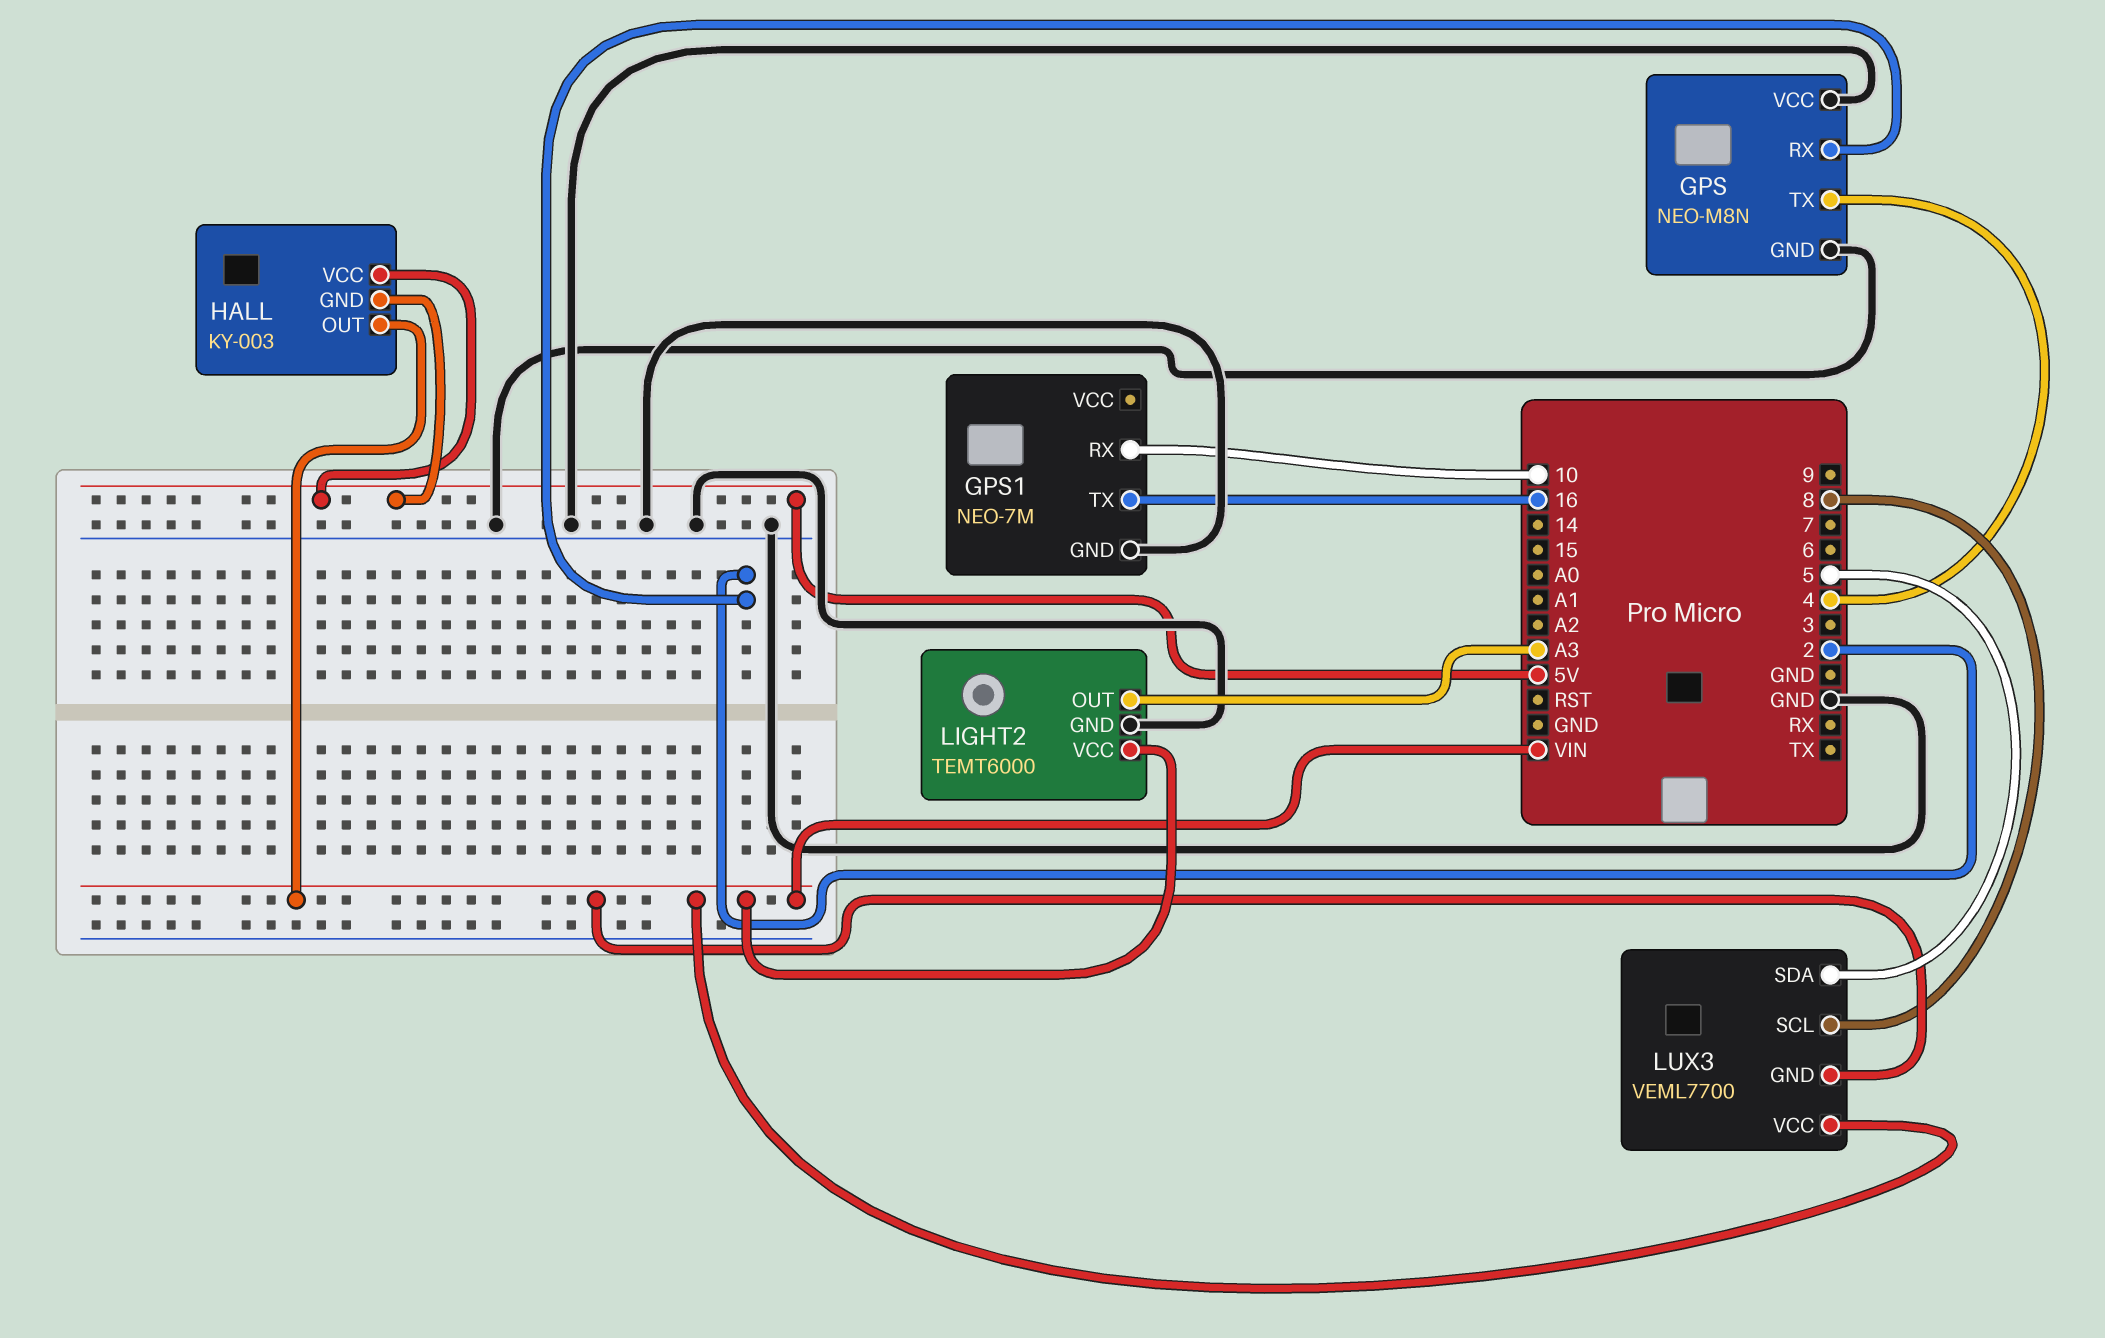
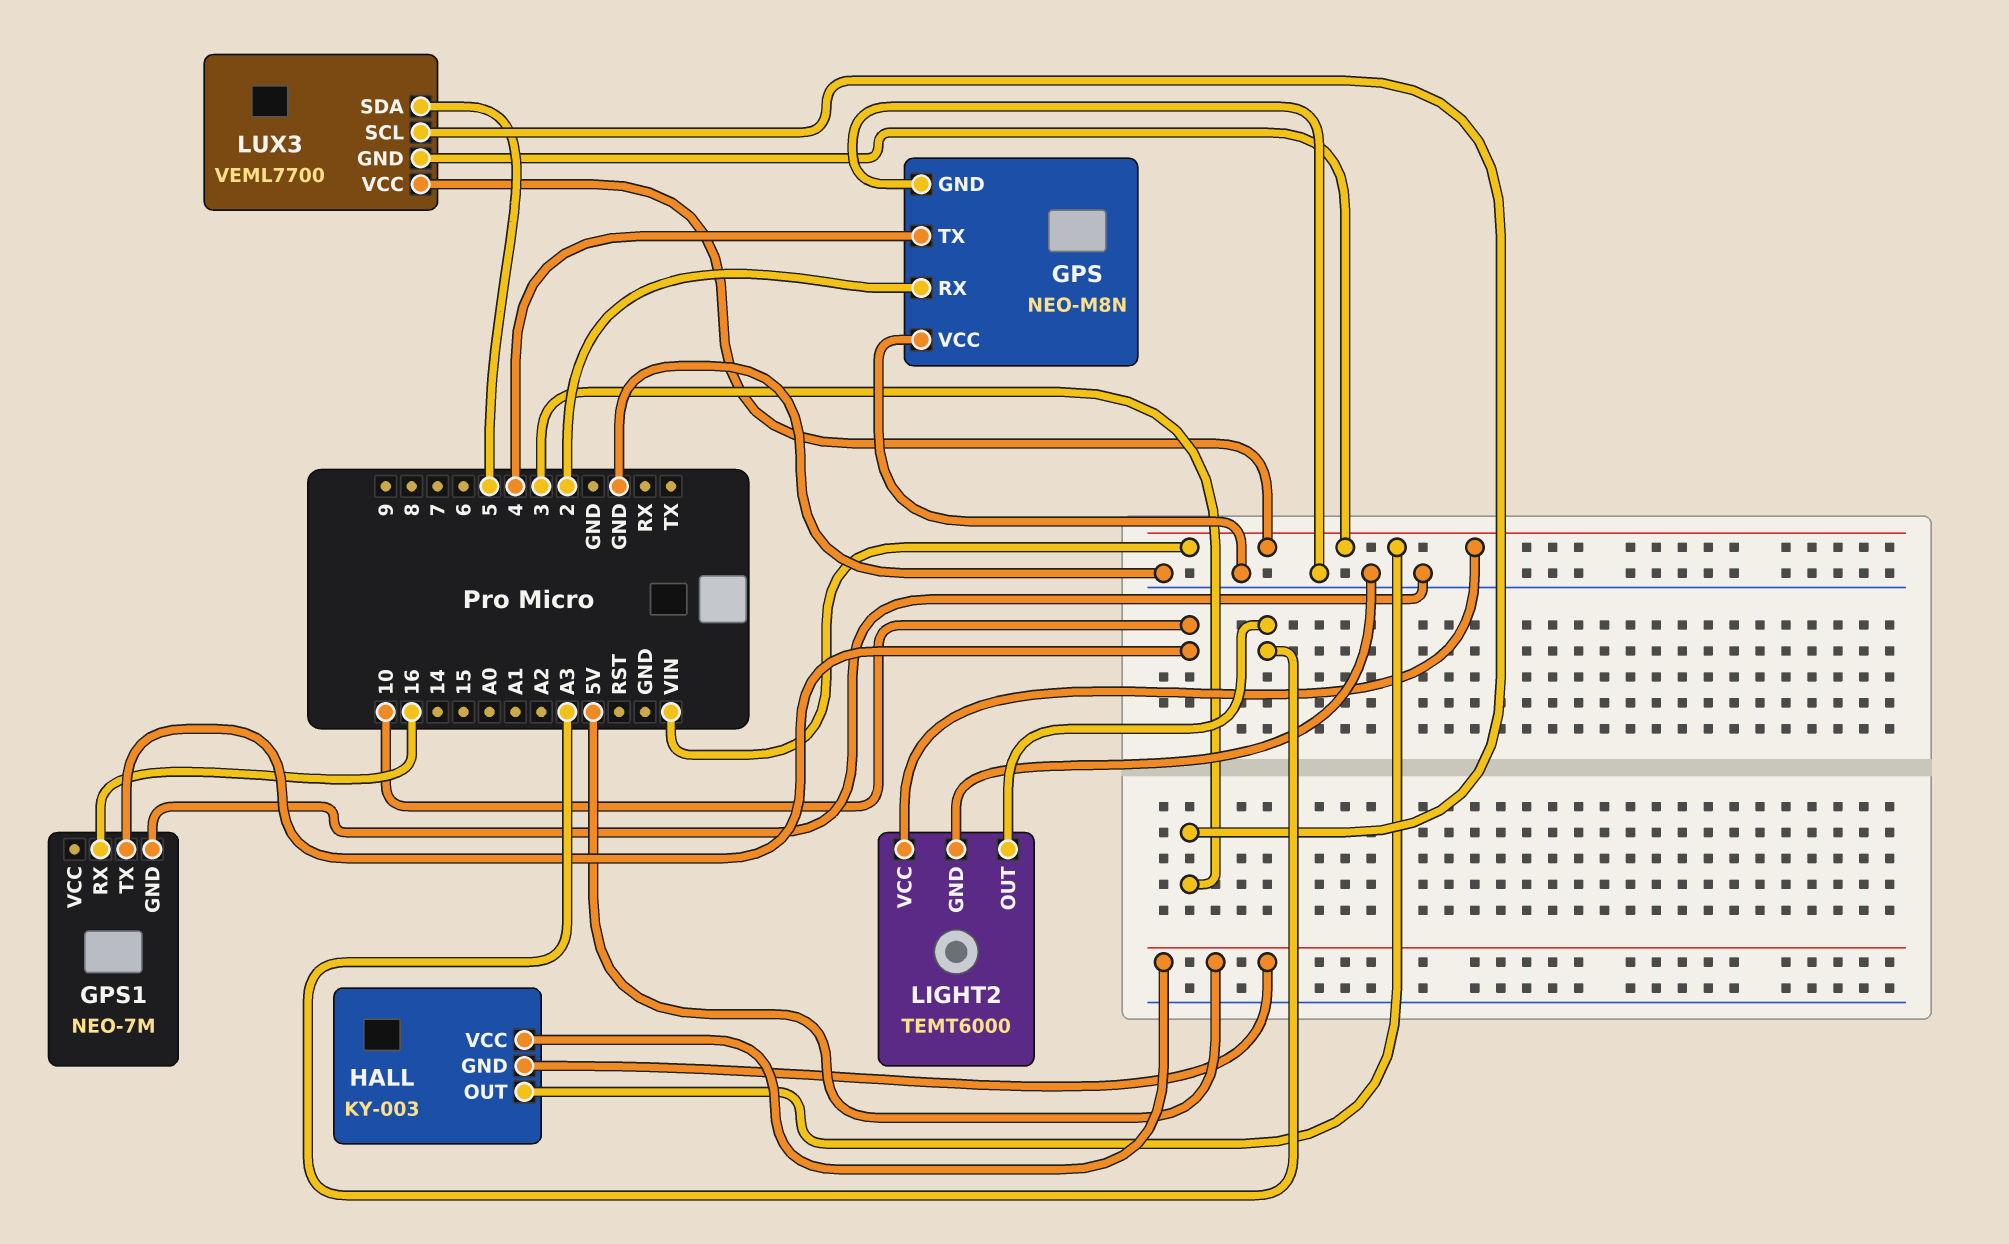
GPS1 pin RX: 10 -> 16
GPS1 pin TX: 16 -> 10
LUX3 pin SCL: 8 -> 3

